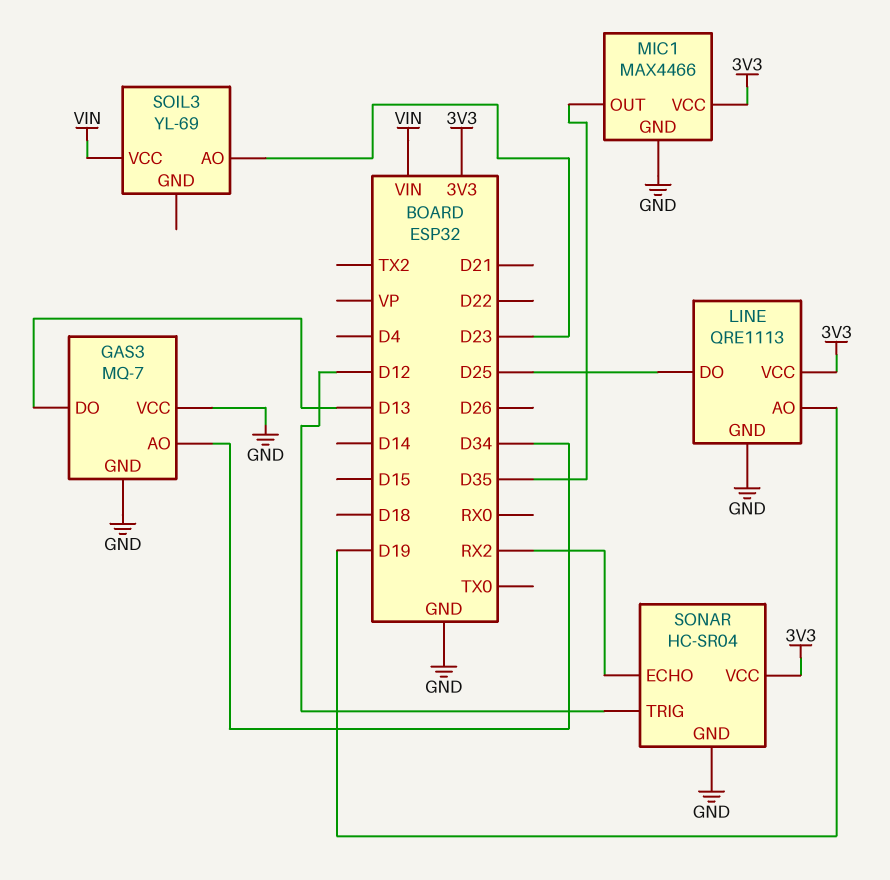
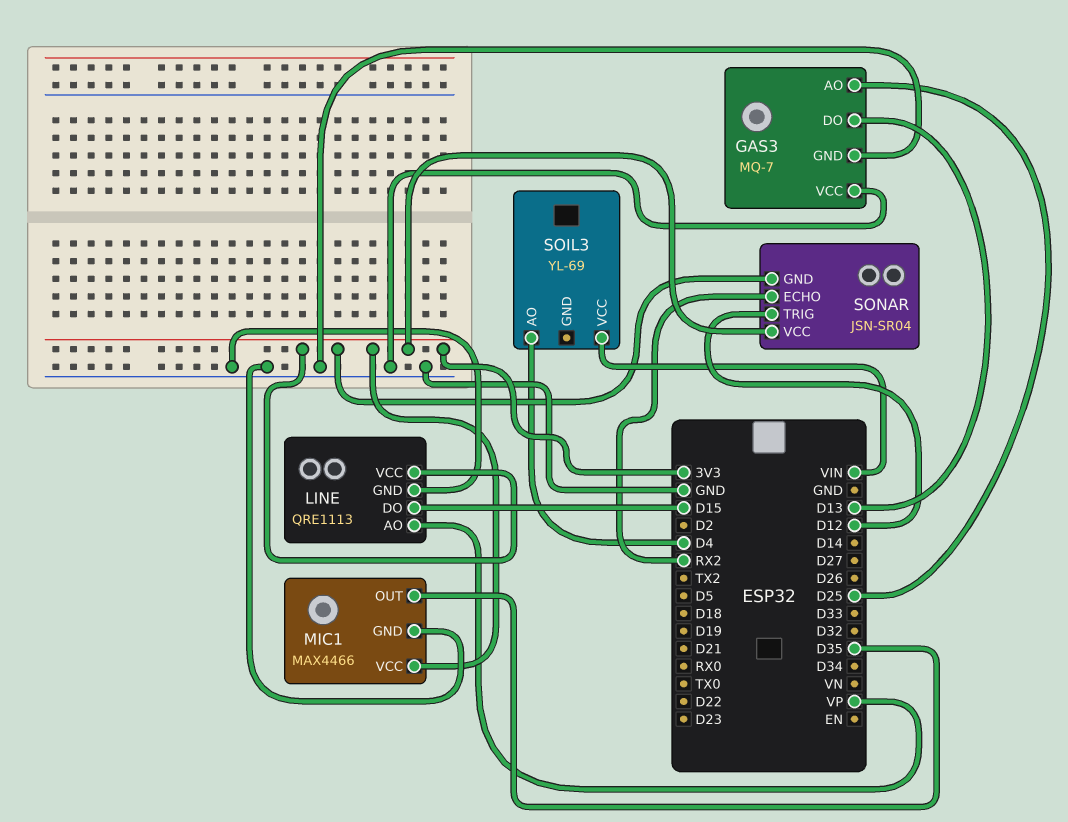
GAS3 pin AO: D34 -> D25
LINE pin AO: D19 -> VP
LINE pin DO: D25 -> D15
SOIL3 pin AO: D23 -> D4
SONAR: HC-SR04 -> JSN-SR04
SONAR pin GND: GND -> 3V3

